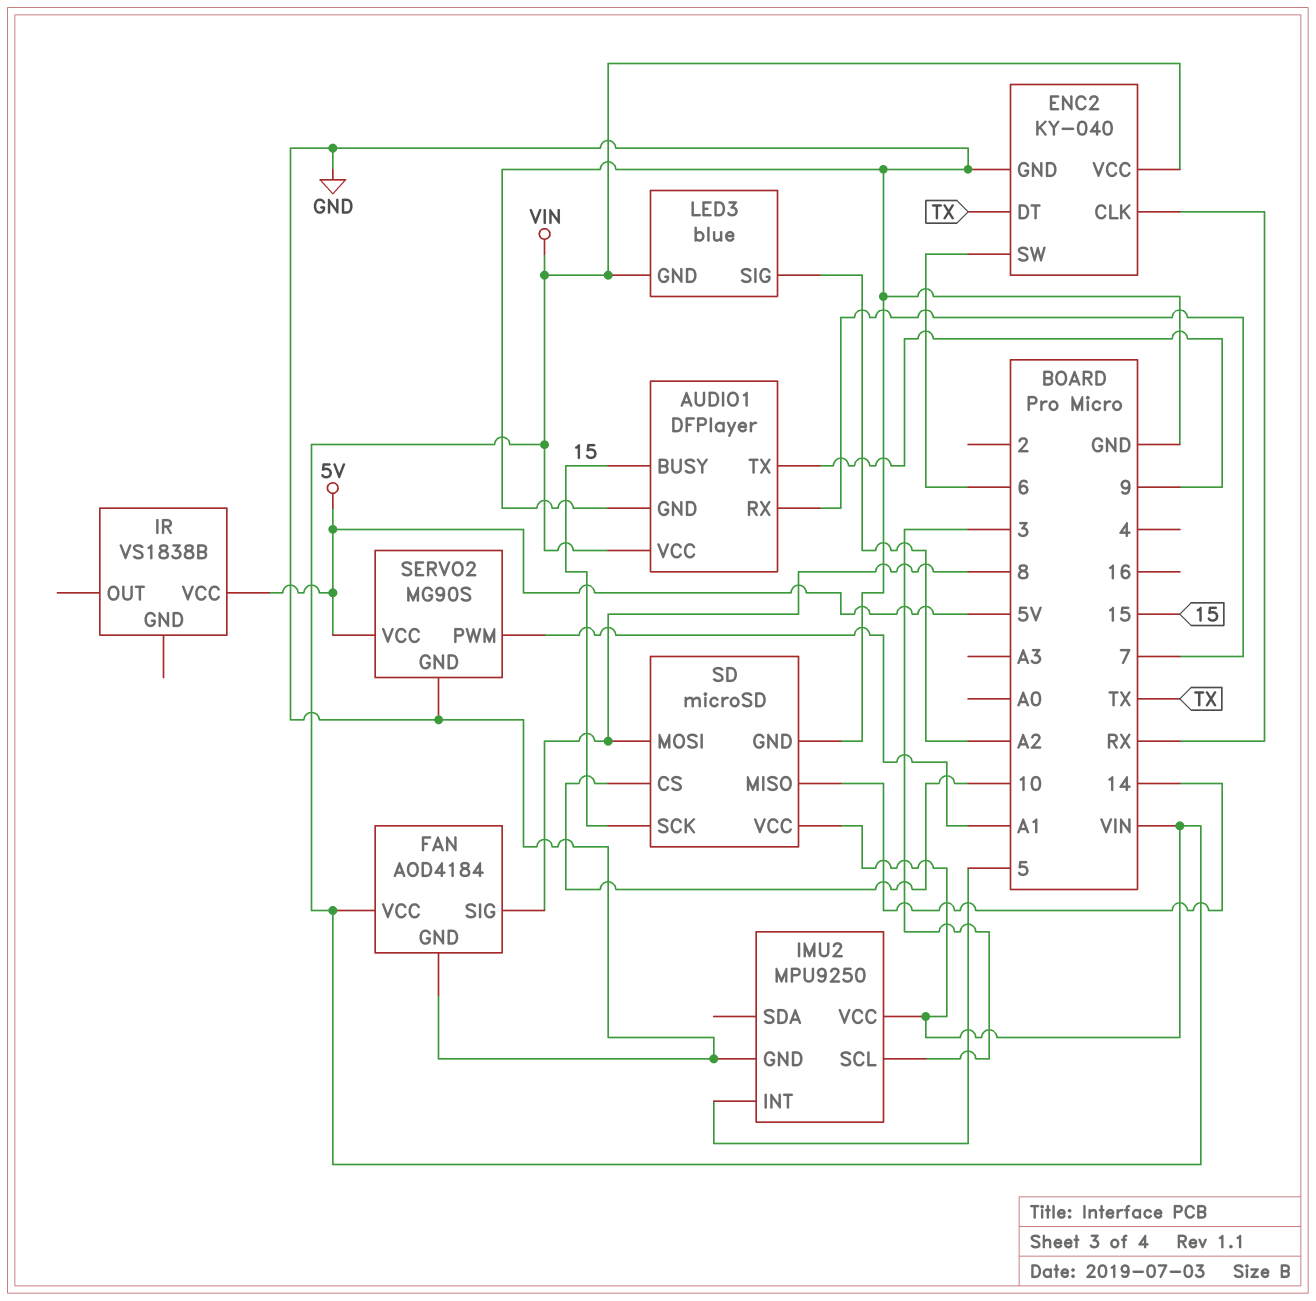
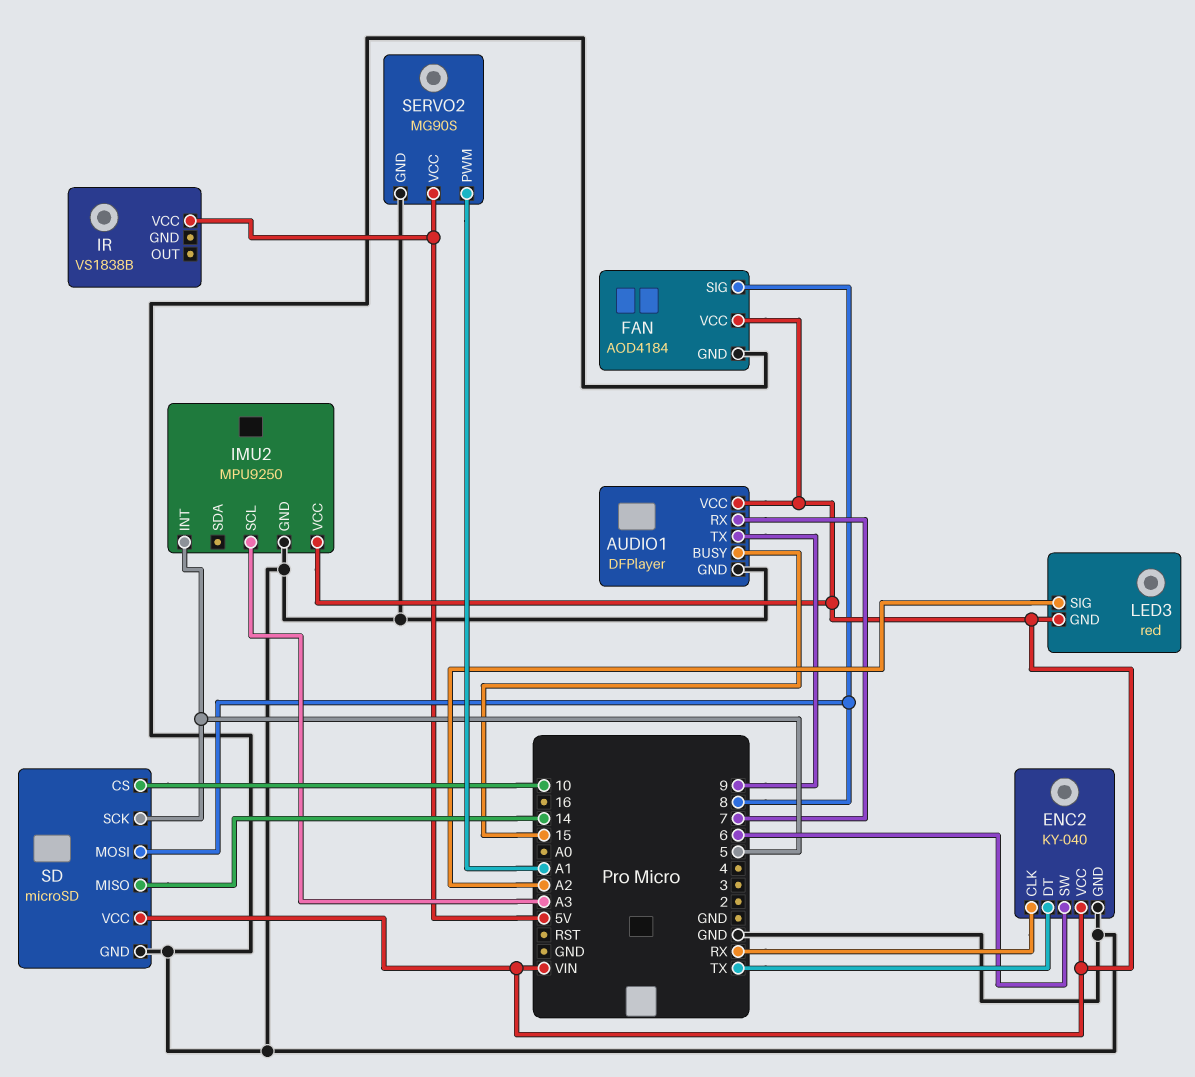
IMU2 pin SCL: 3 -> A3
LED3: blue -> red
SD pin SCK: 15 -> 5

